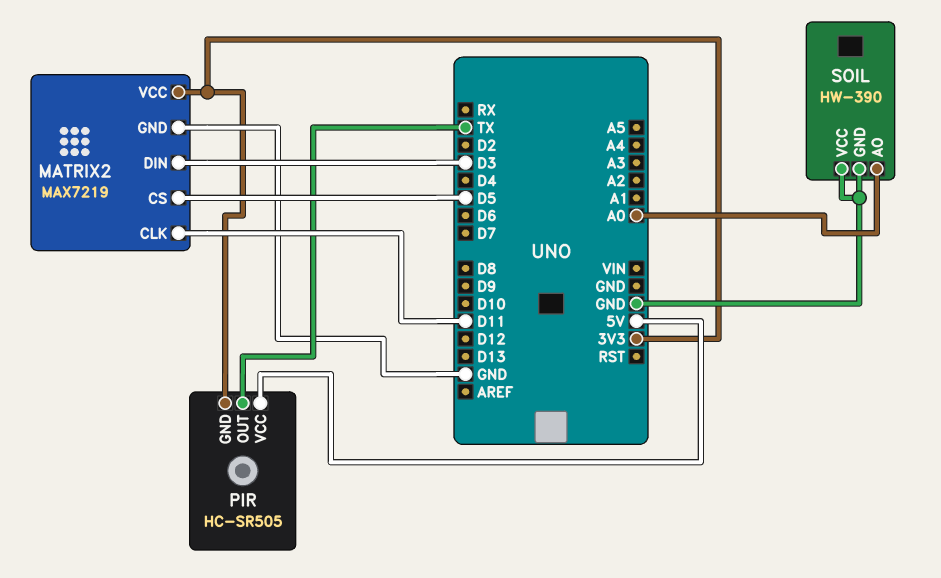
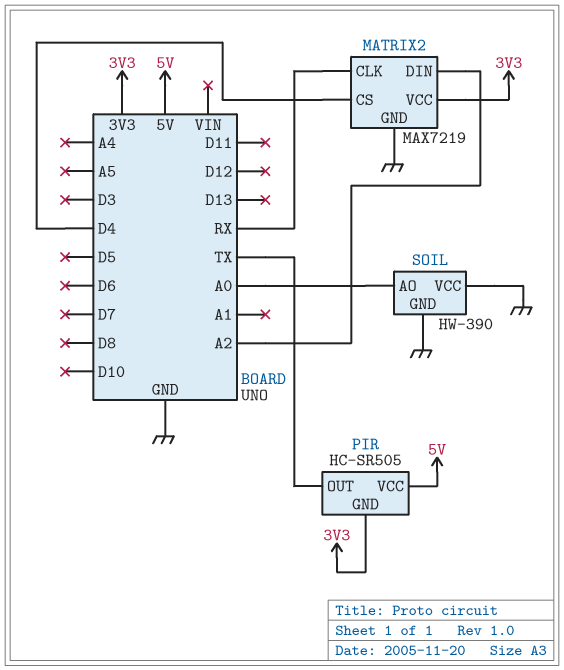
MATRIX2 pin CLK: D11 -> RX
MATRIX2 pin CS: D5 -> D4
MATRIX2 pin DIN: D3 -> A2

